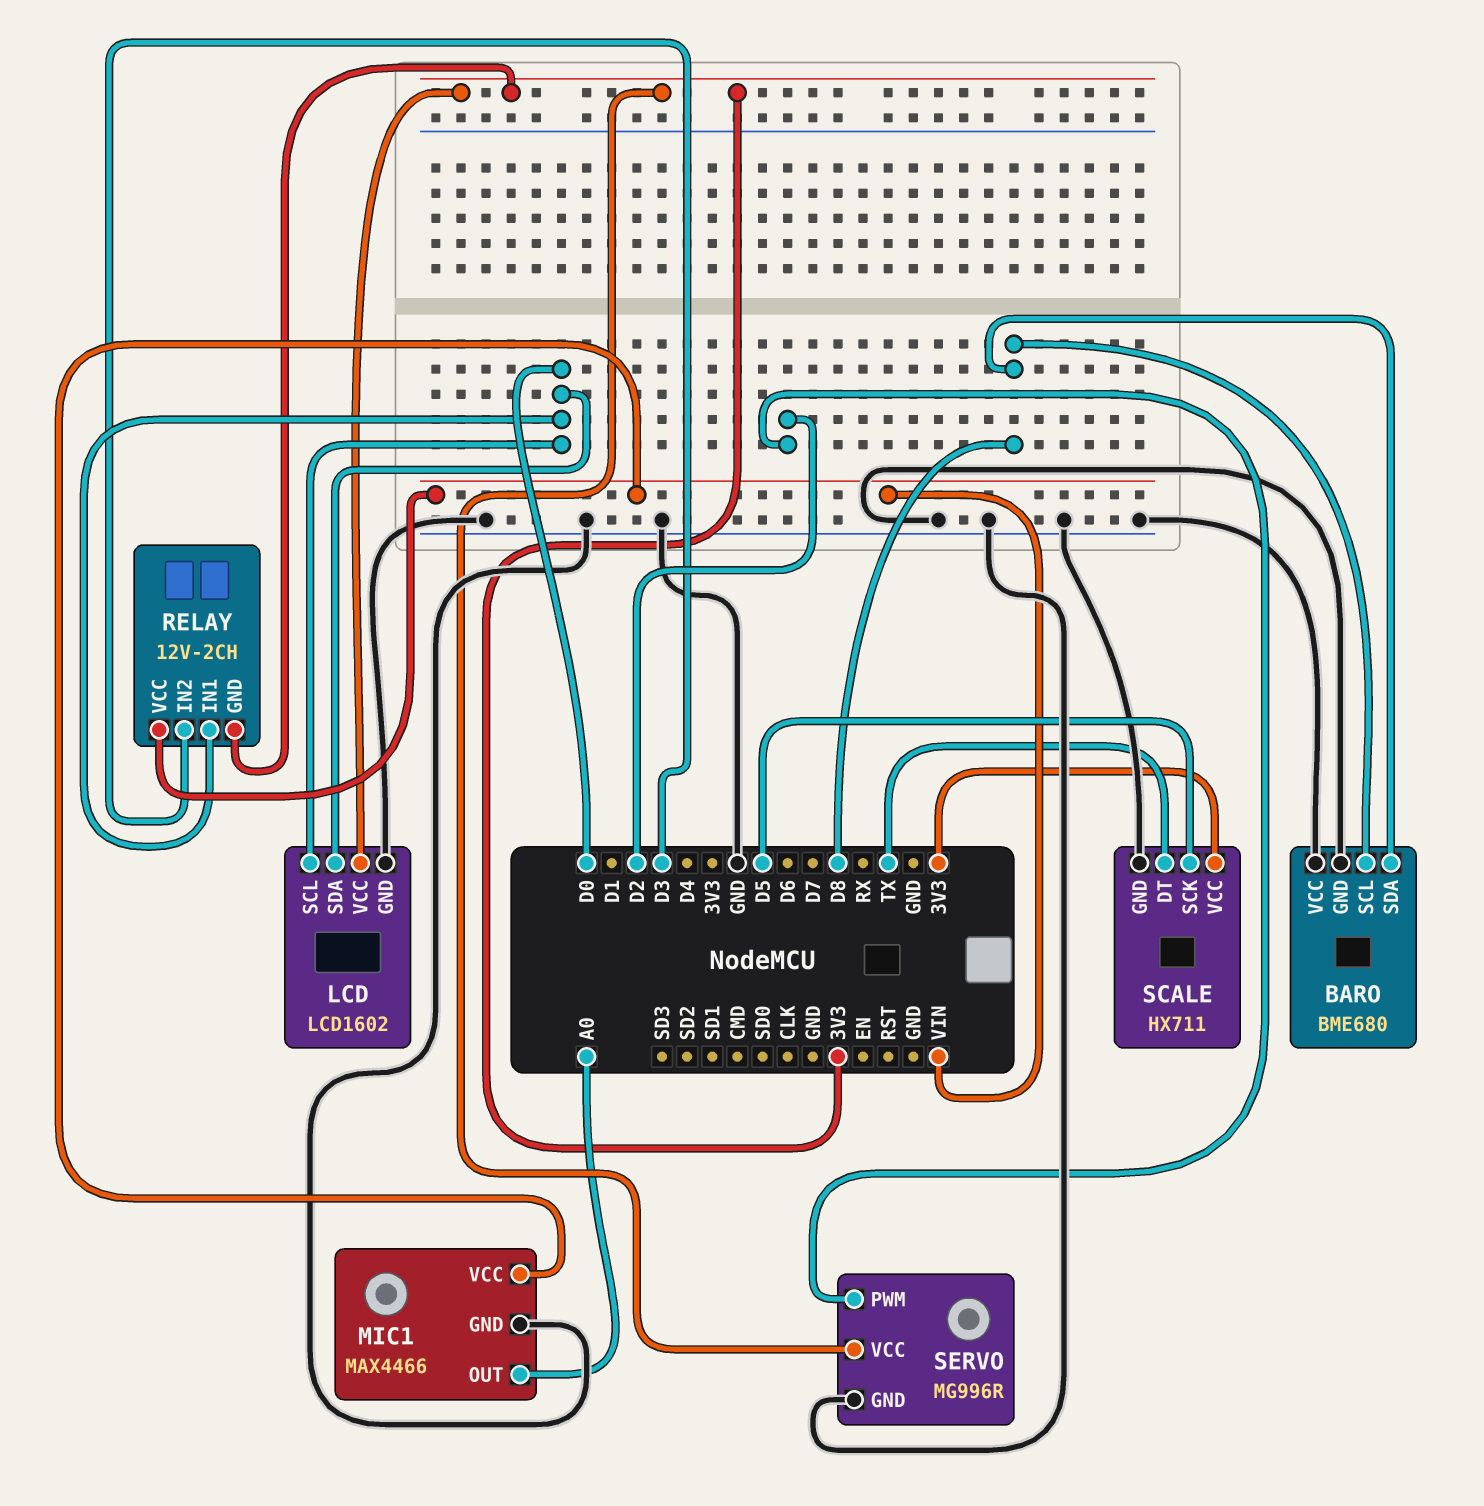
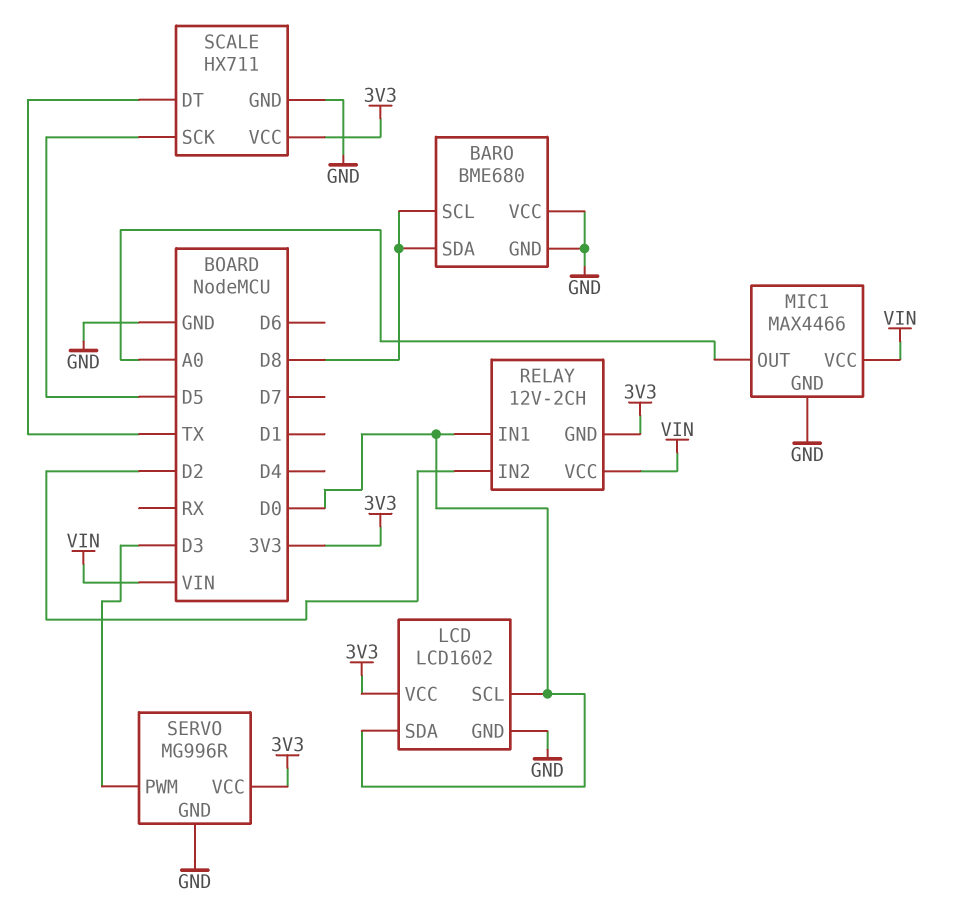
RELAY pin IN2: D3 -> D2
SERVO pin PWM: D2 -> D3

